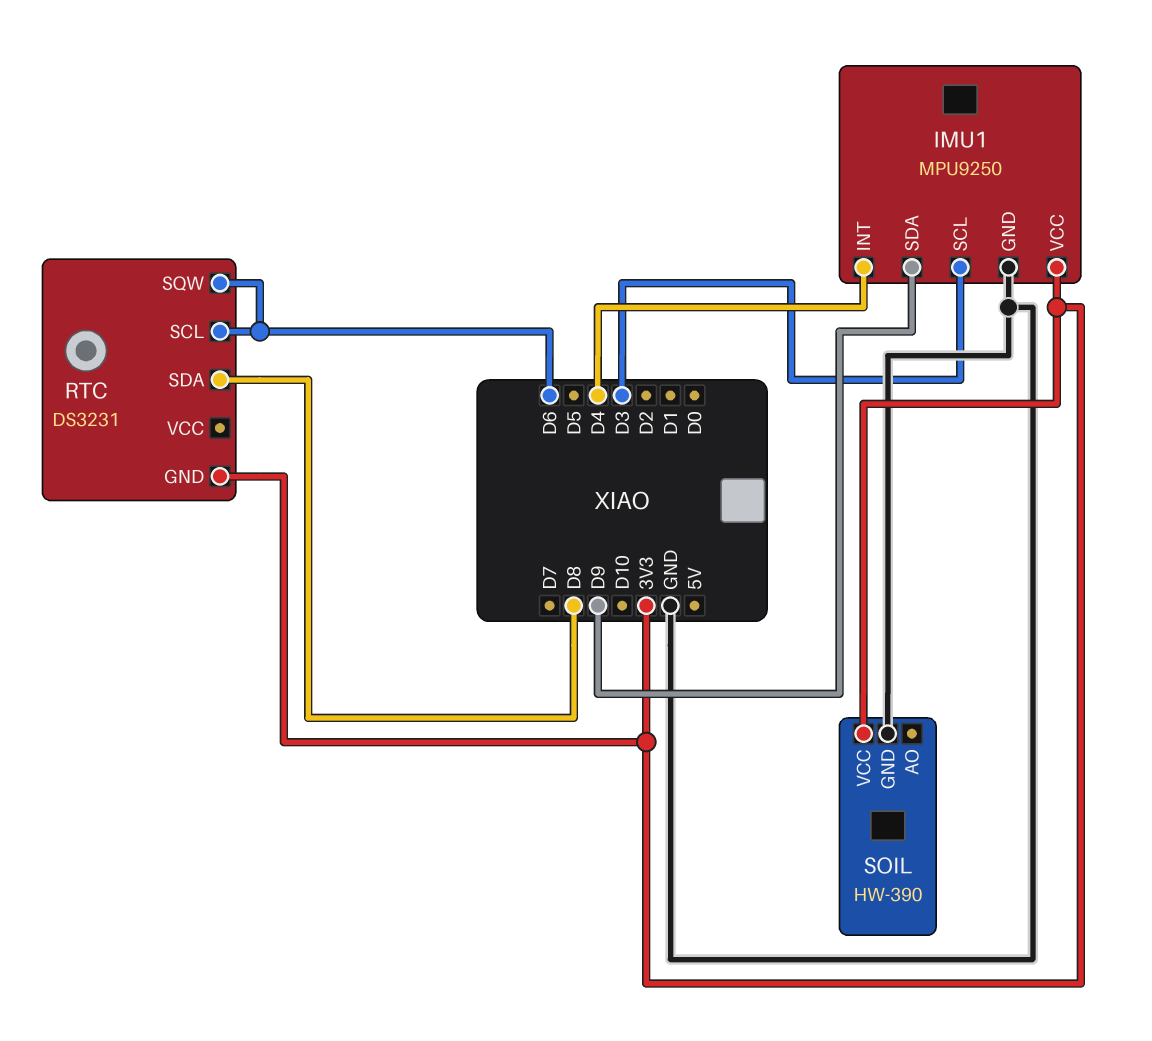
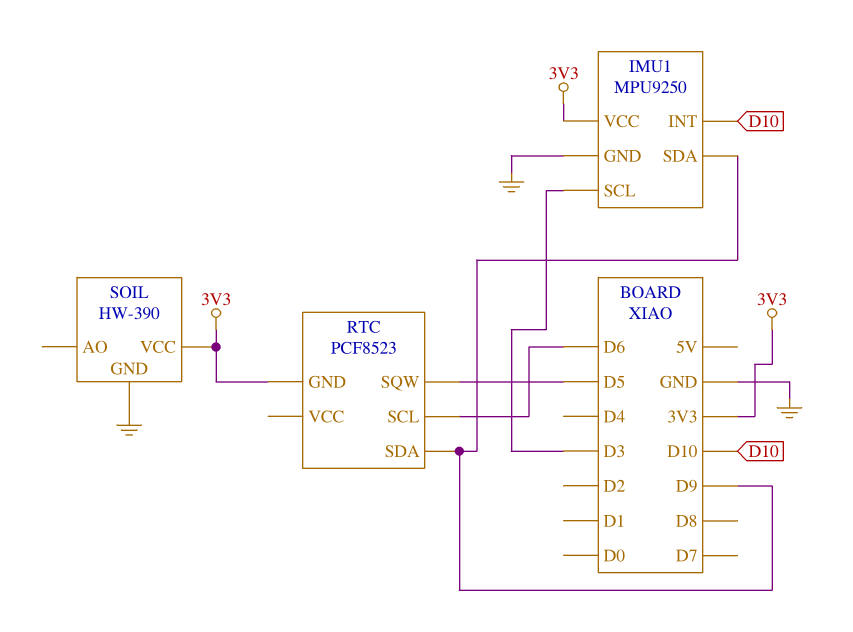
IMU1 pin INT: D4 -> D10
RTC: DS3231 -> PCF8523
RTC pin SDA: D8 -> D9
RTC pin SQW: D6 -> D5

